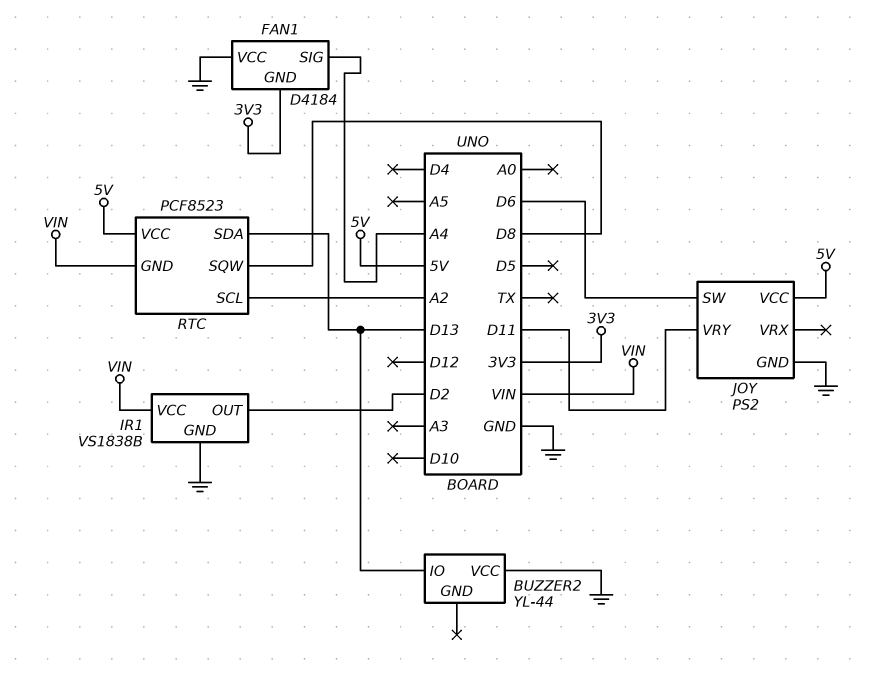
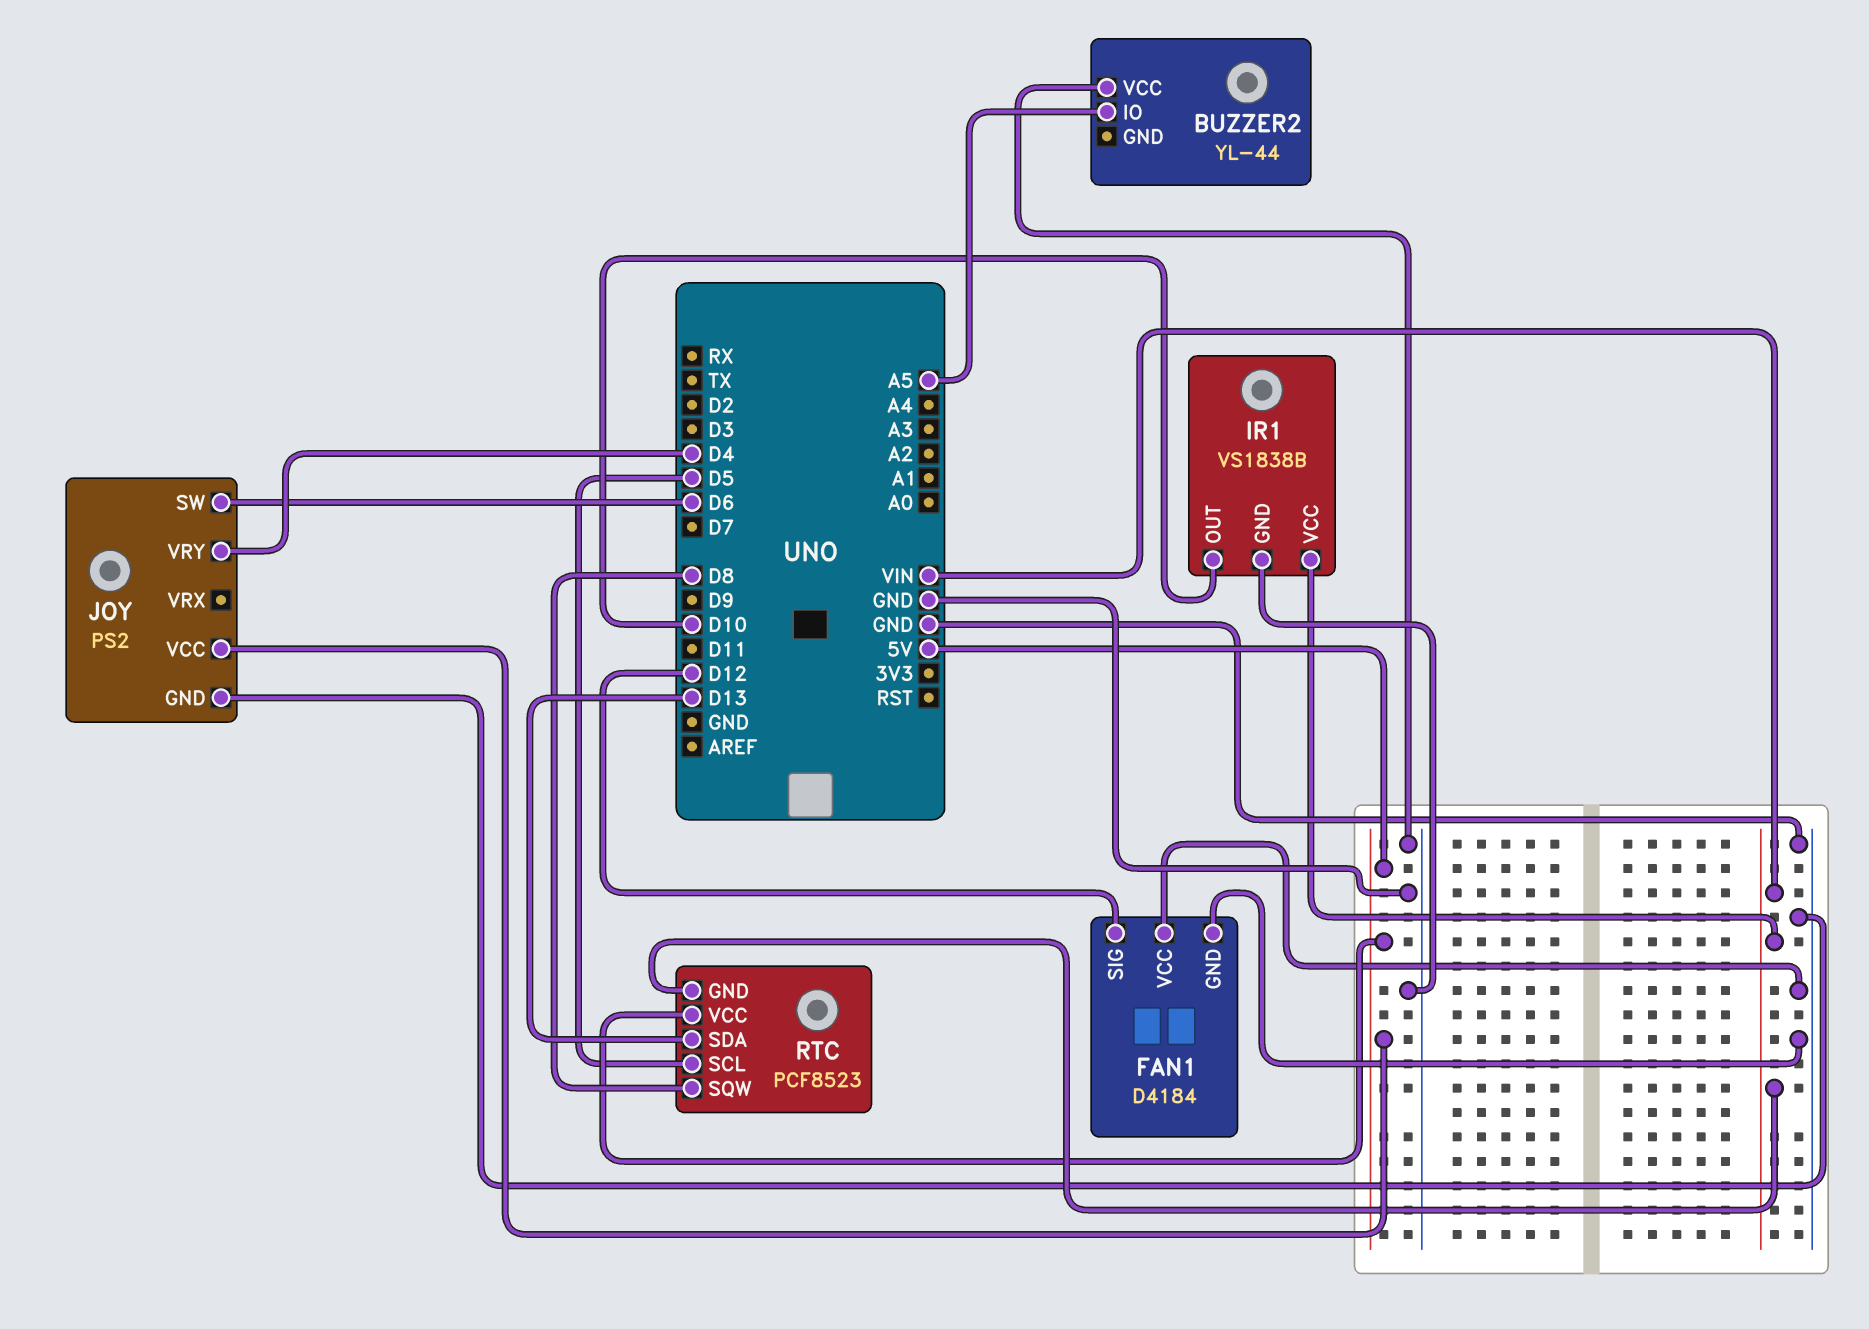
BUZZER2 pin IO: D13 -> A5
FAN1 pin GND: 3V3 -> GND
FAN1 pin SIG: A4 -> D12
IR1 pin OUT: D2 -> D10
JOY pin VRY: D11 -> D4
RTC pin SCL: A2 -> D5

